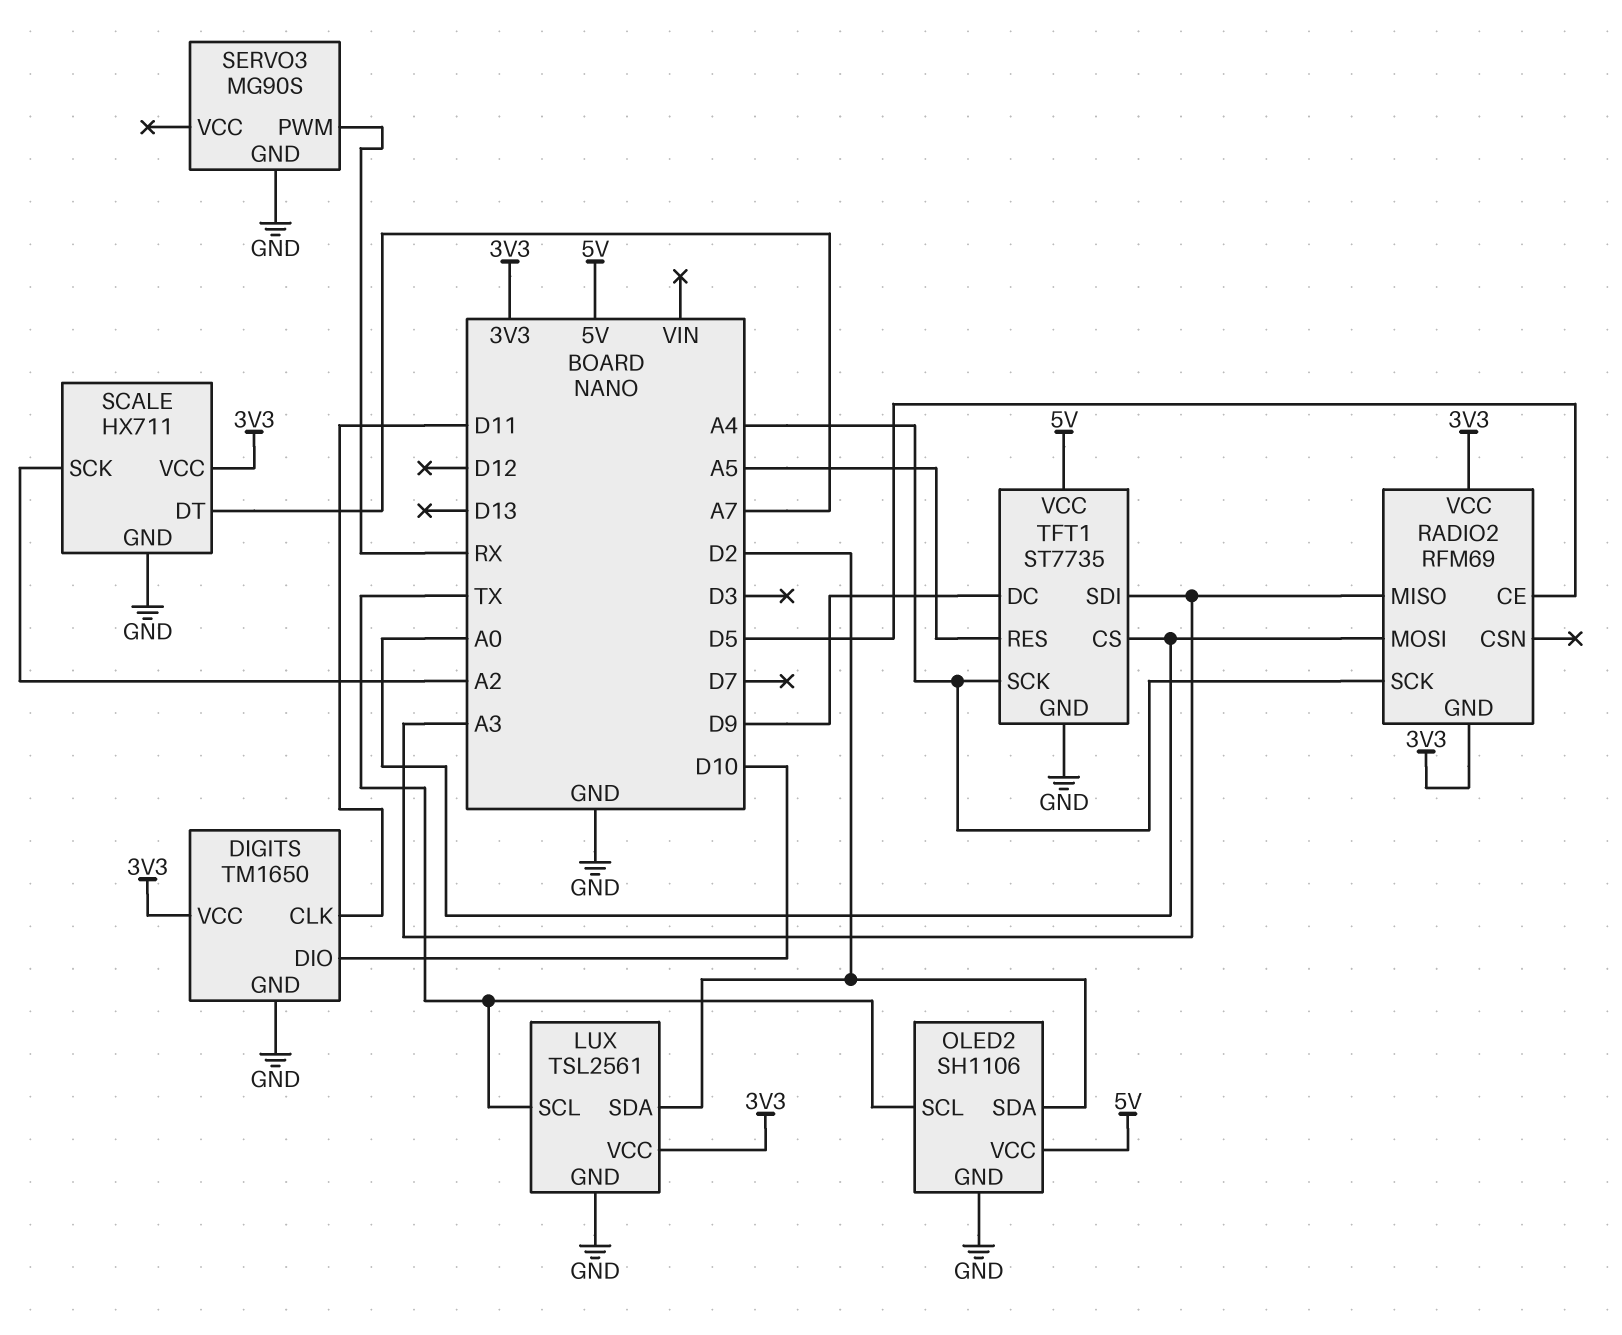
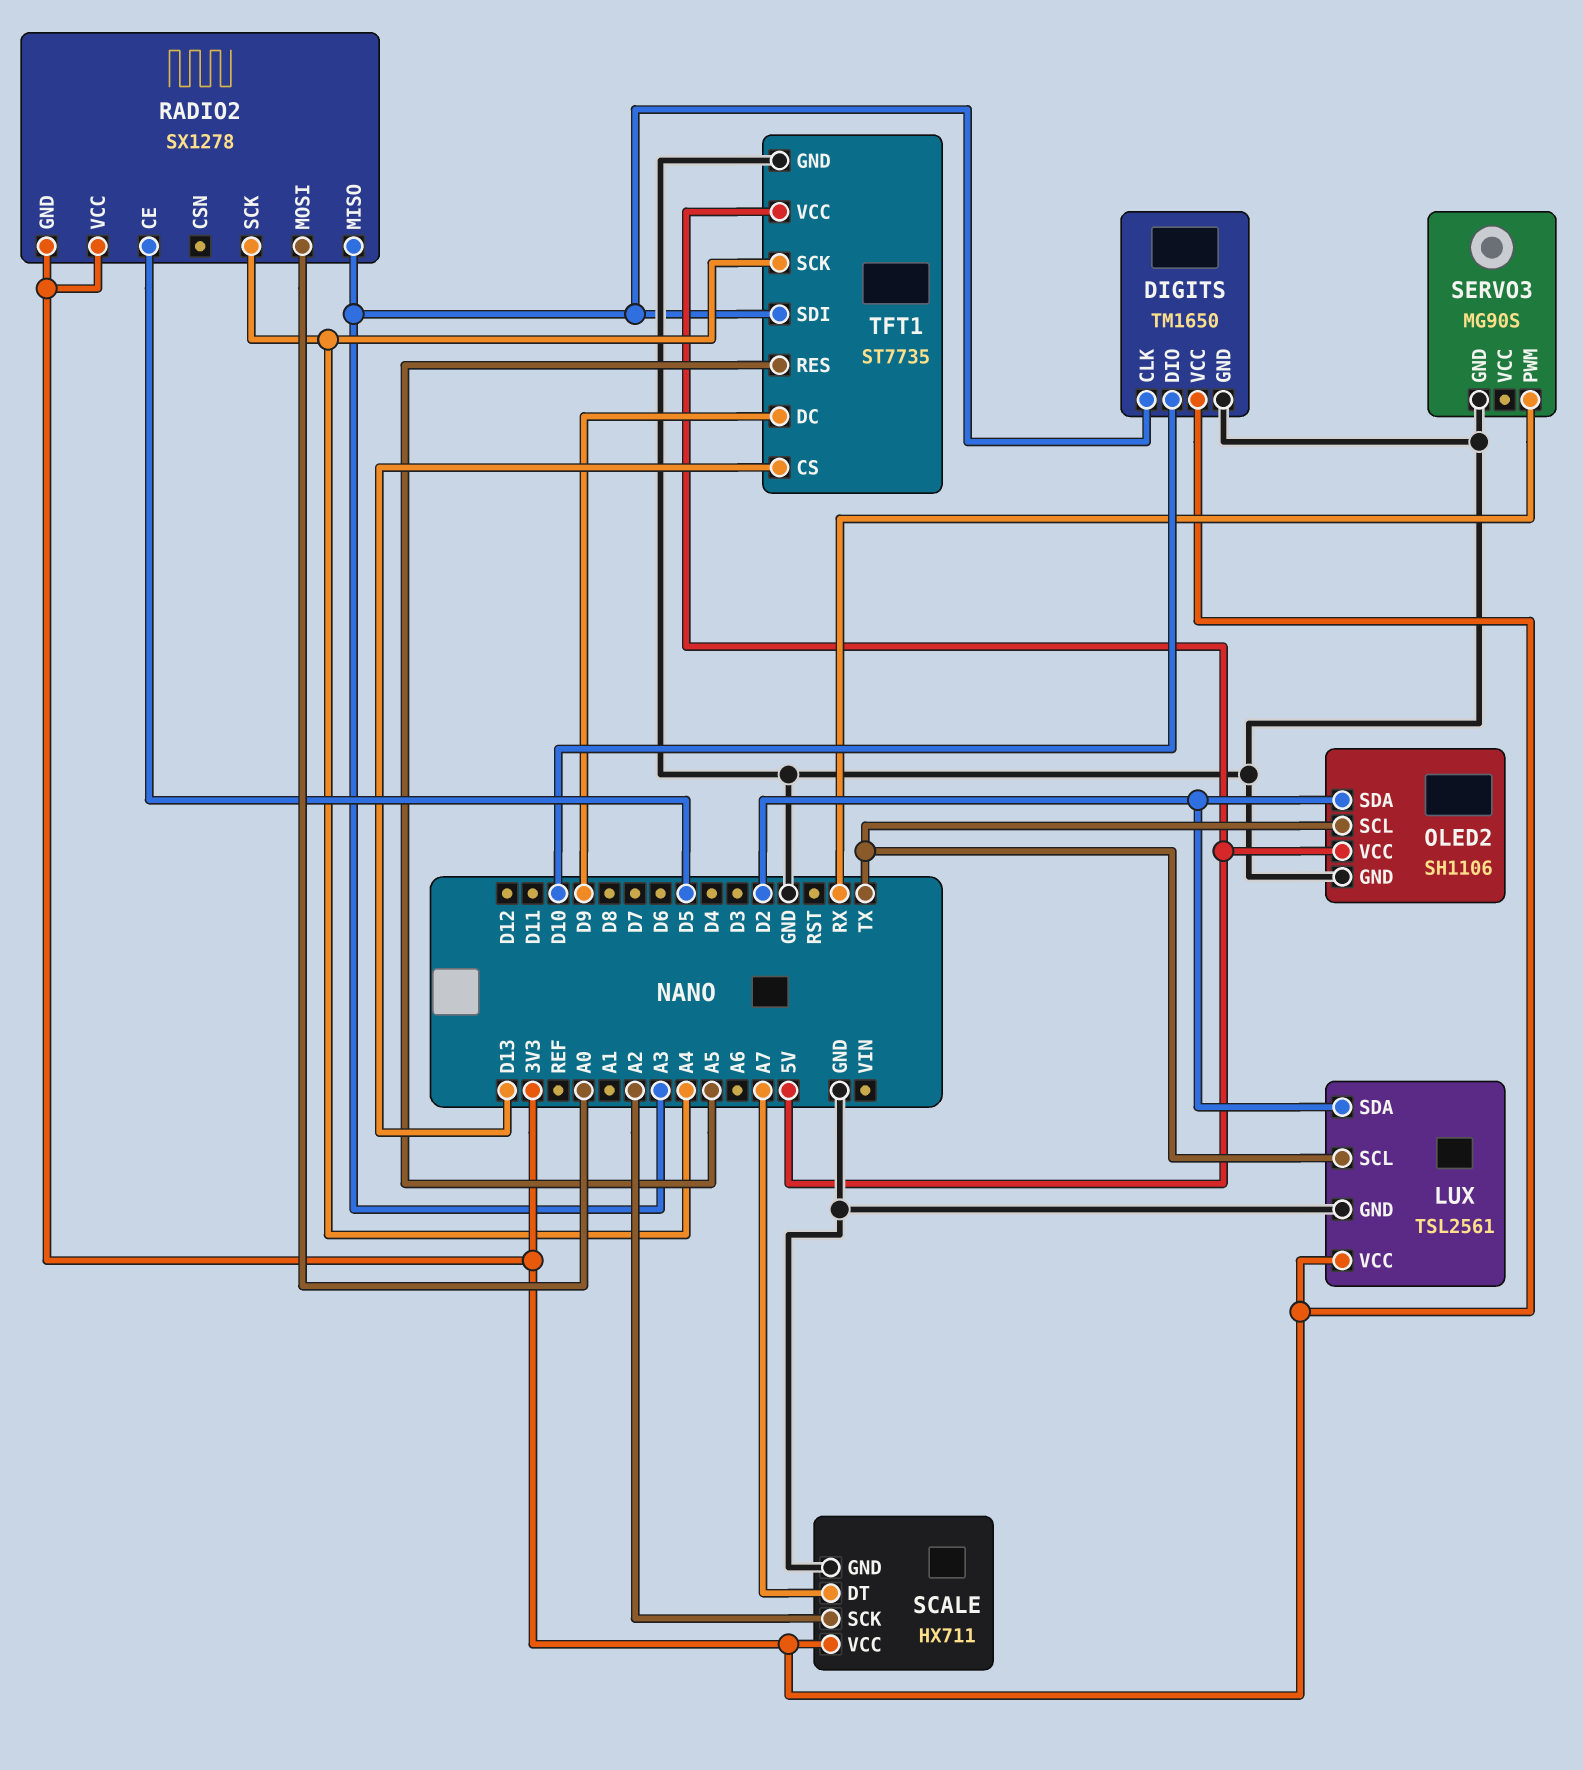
DIGITS pin CLK: D11 -> A3
RADIO2: RFM69 -> SX1278
TFT1 pin CS: A0 -> D13

